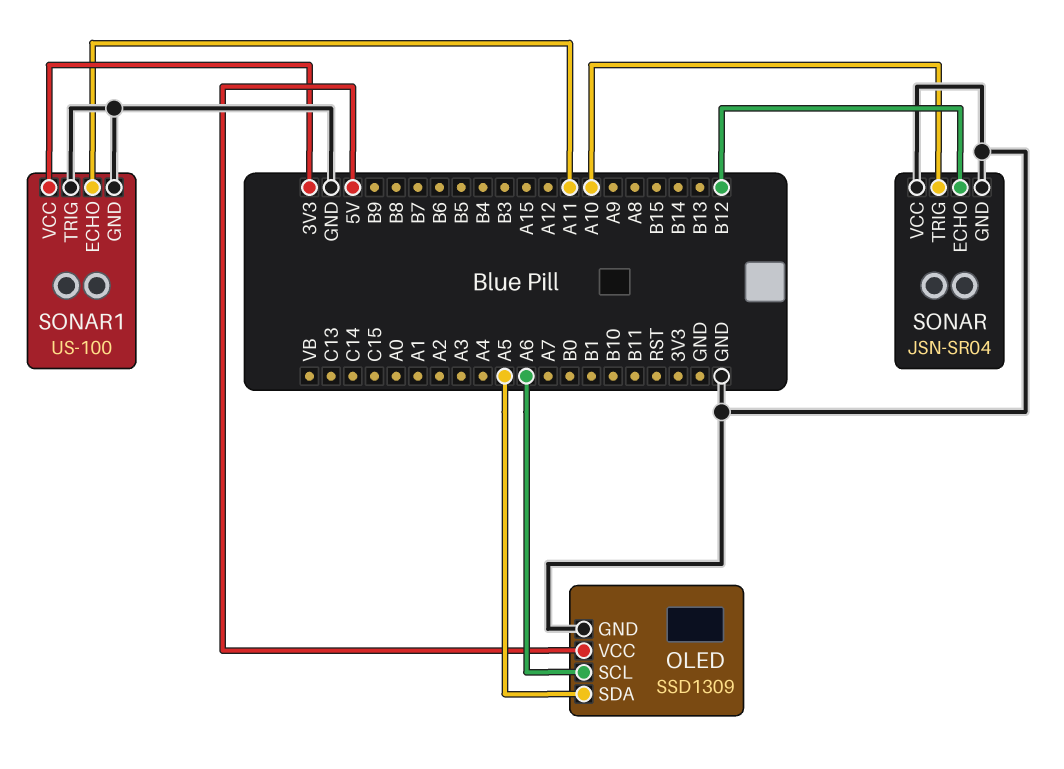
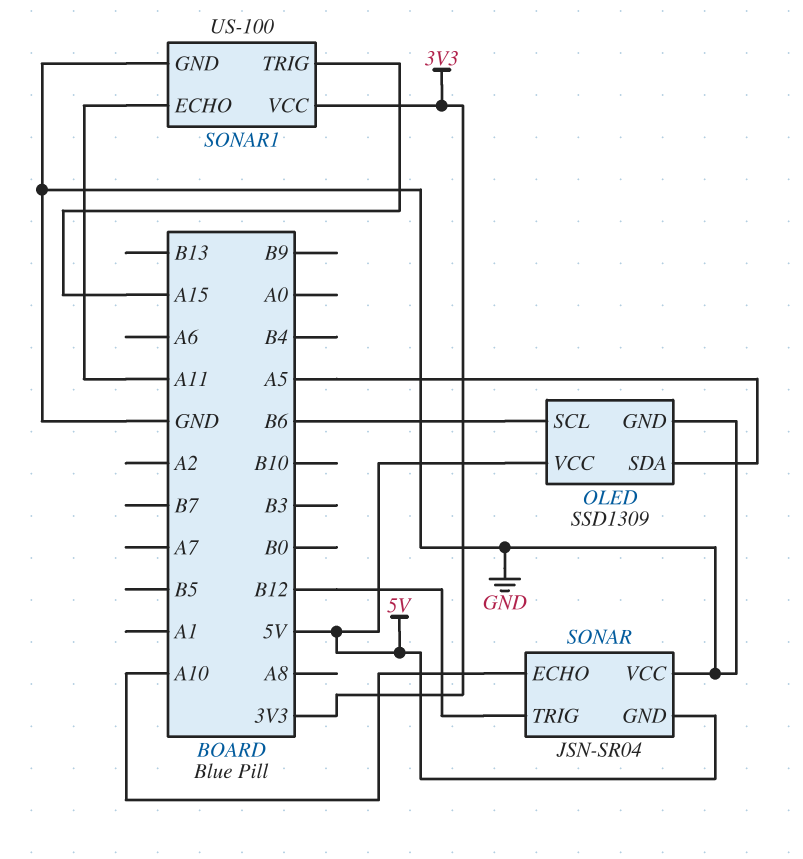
OLED pin SCL: A6 -> B6
SONAR pin ECHO: B12 -> A10
SONAR pin GND: GND -> 5V
SONAR pin TRIG: A10 -> B12
SONAR1 pin TRIG: GND -> A15

